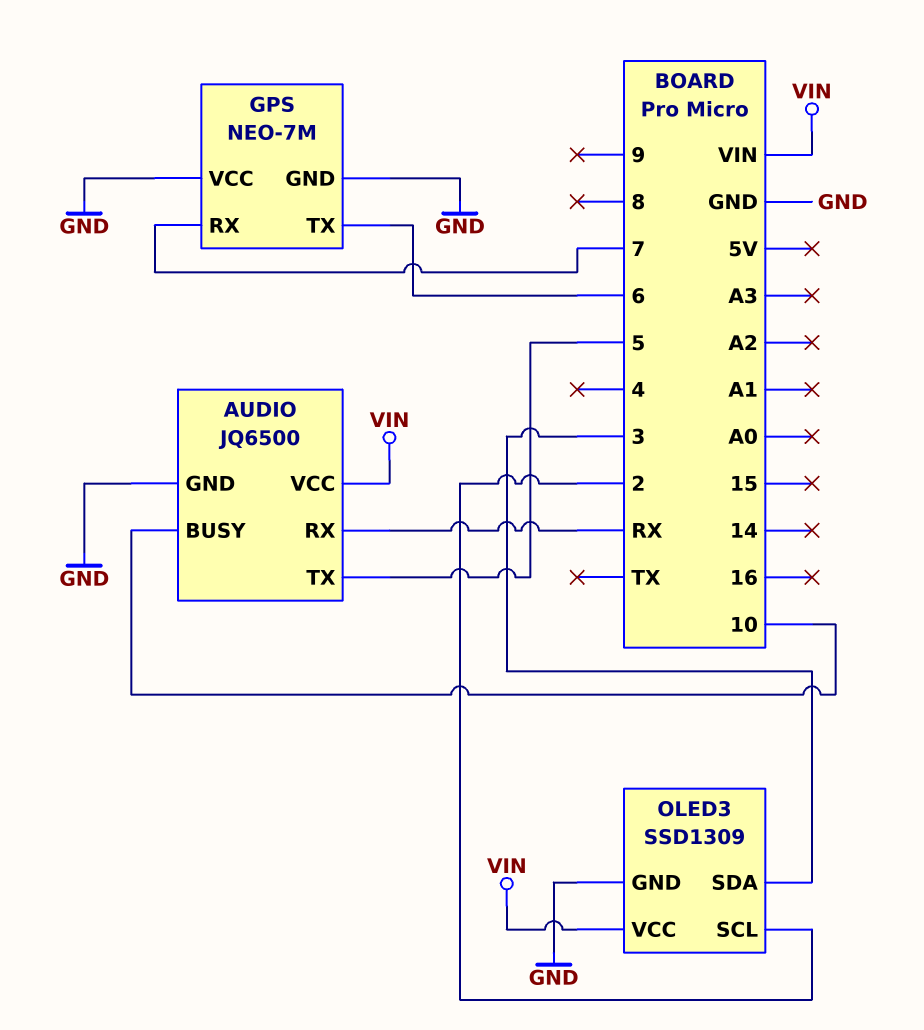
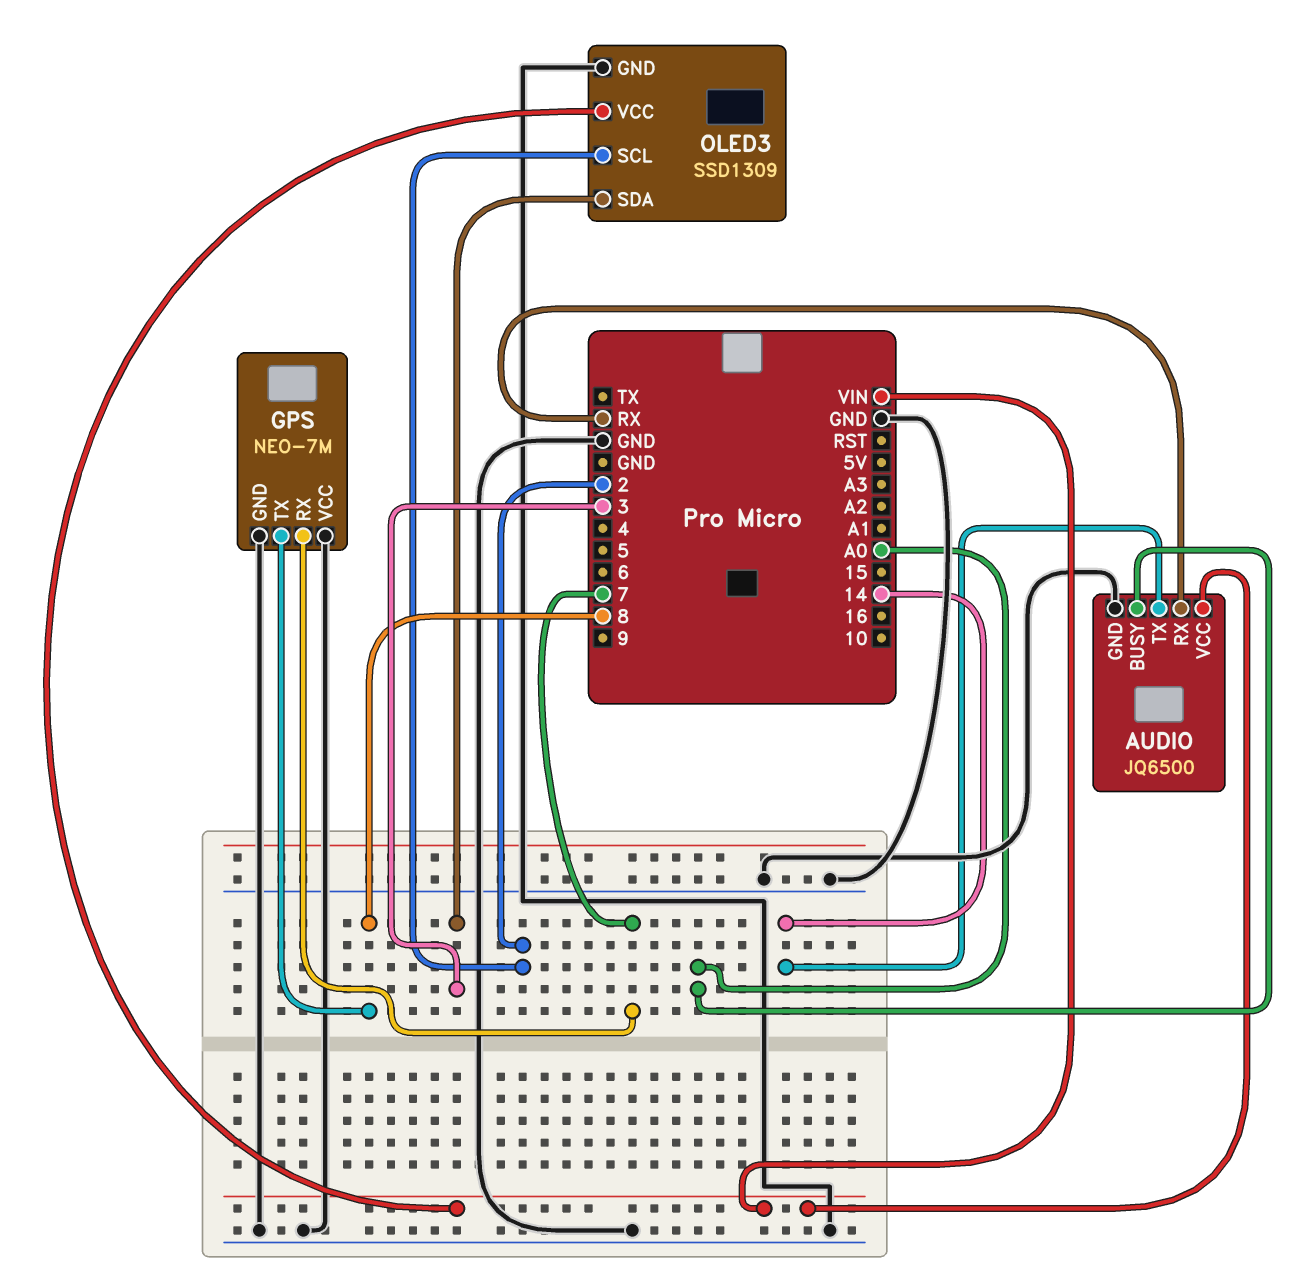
AUDIO pin BUSY: 10 -> A0
AUDIO pin TX: 5 -> 14
GPS pin TX: 6 -> 8

